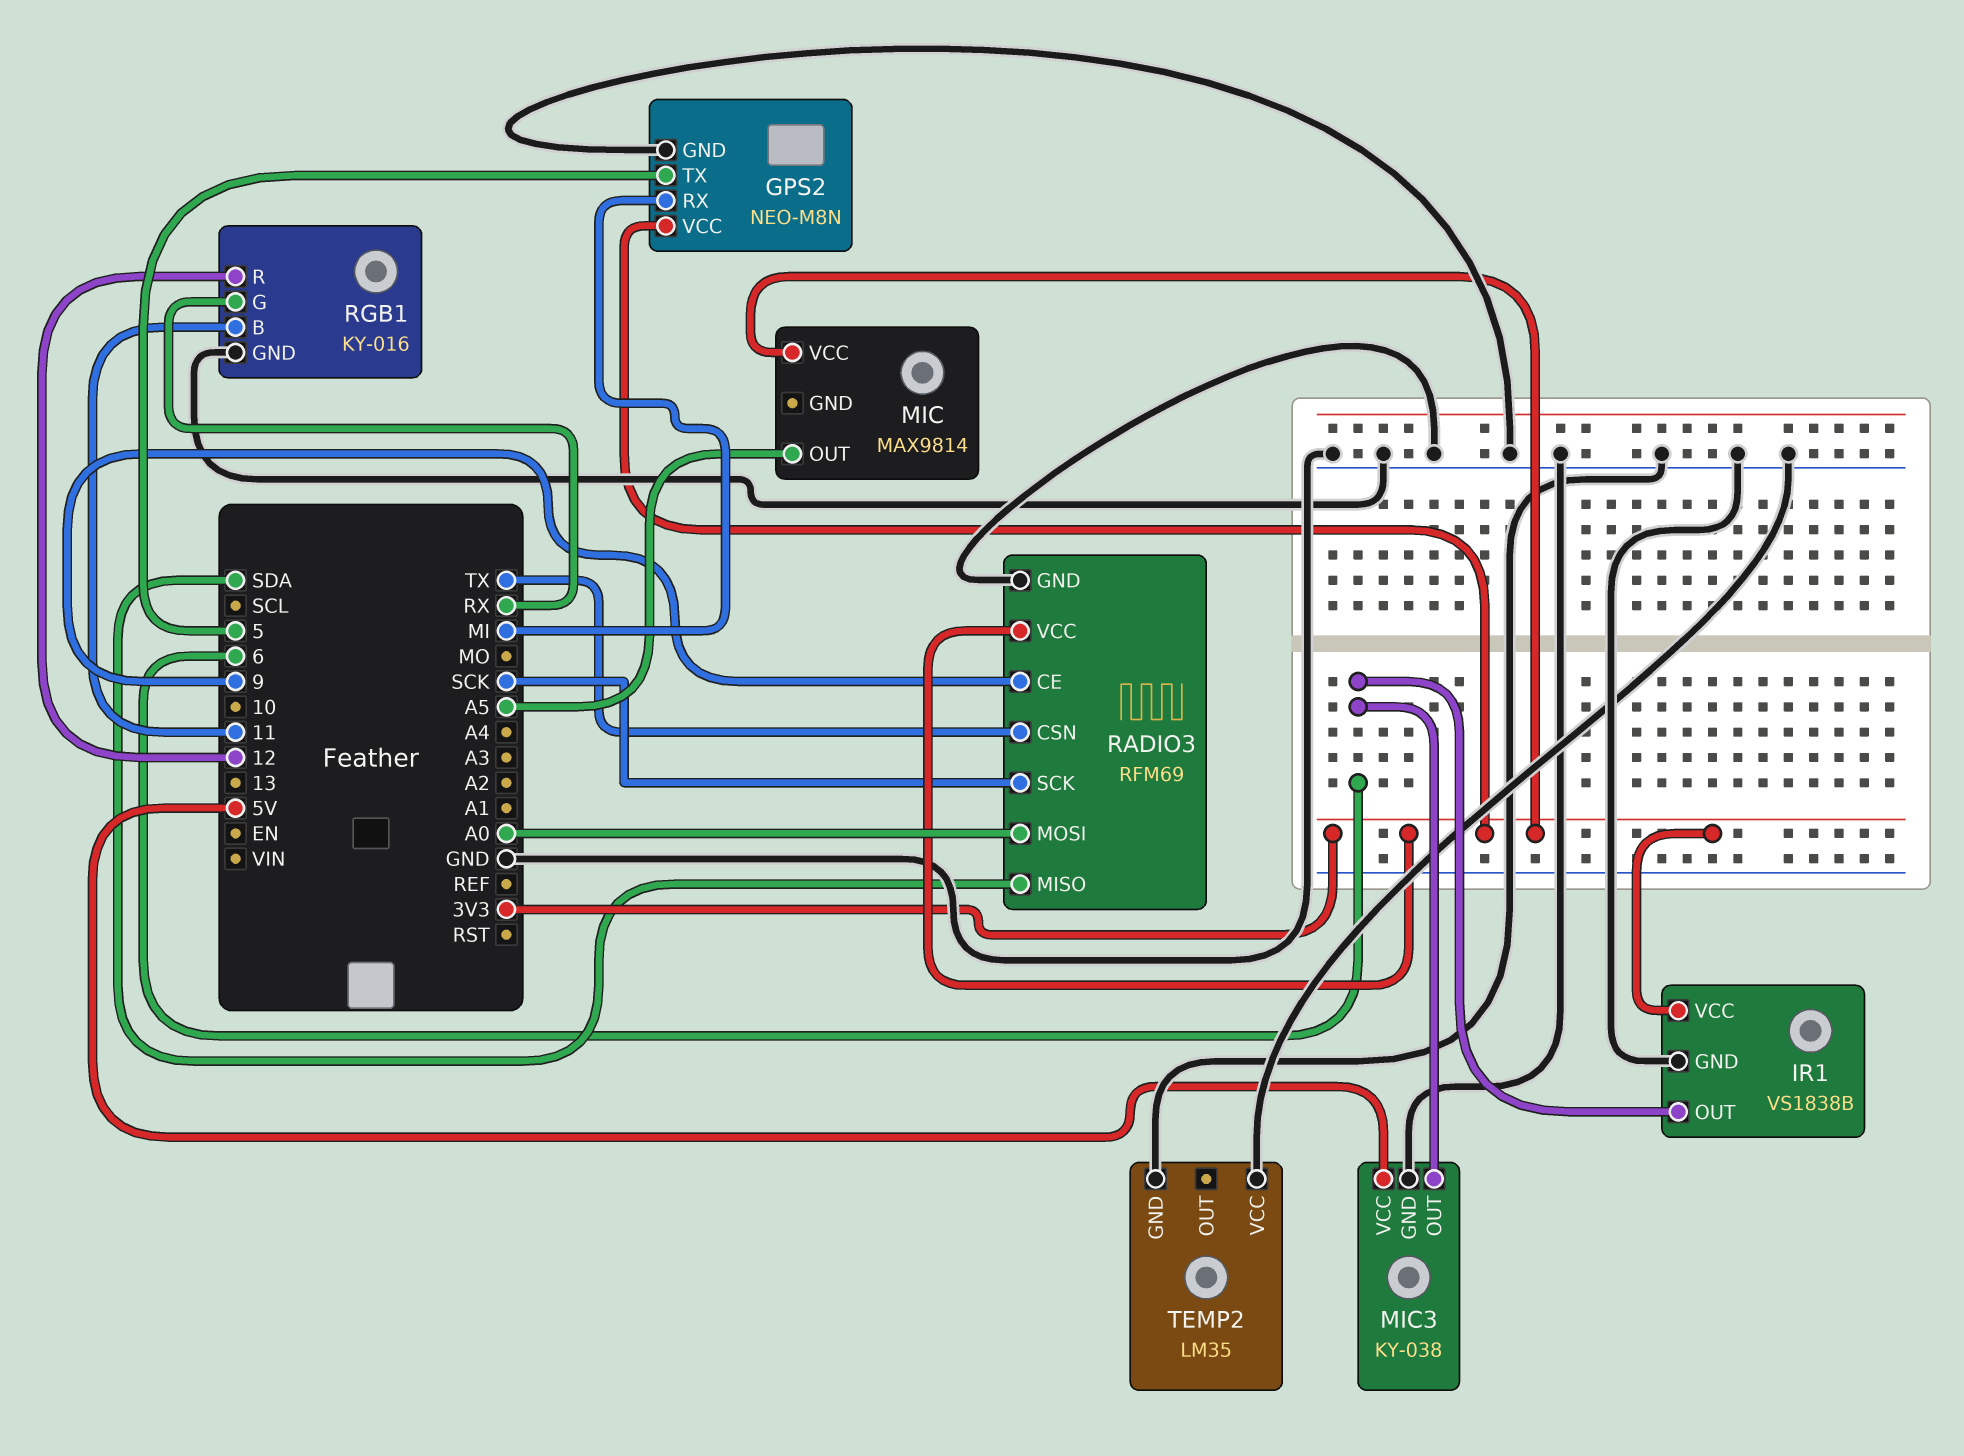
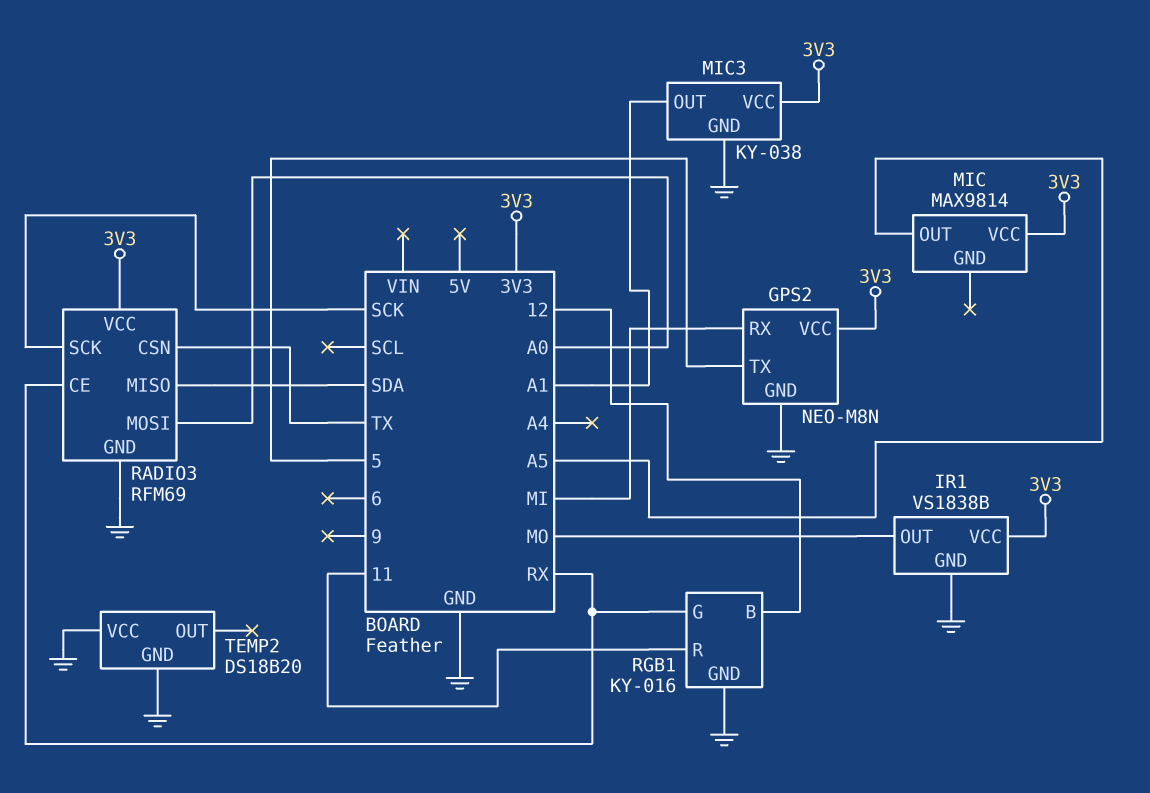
IR1 pin OUT: 6 -> MO
MIC3 pin OUT: 6 -> A1
MIC3 pin VCC: 5V -> 3V3
RADIO3 pin CE: 9 -> RX
RGB1 pin B: 11 -> 12
RGB1 pin R: 12 -> 11
TEMP2: LM35 -> DS18B20

